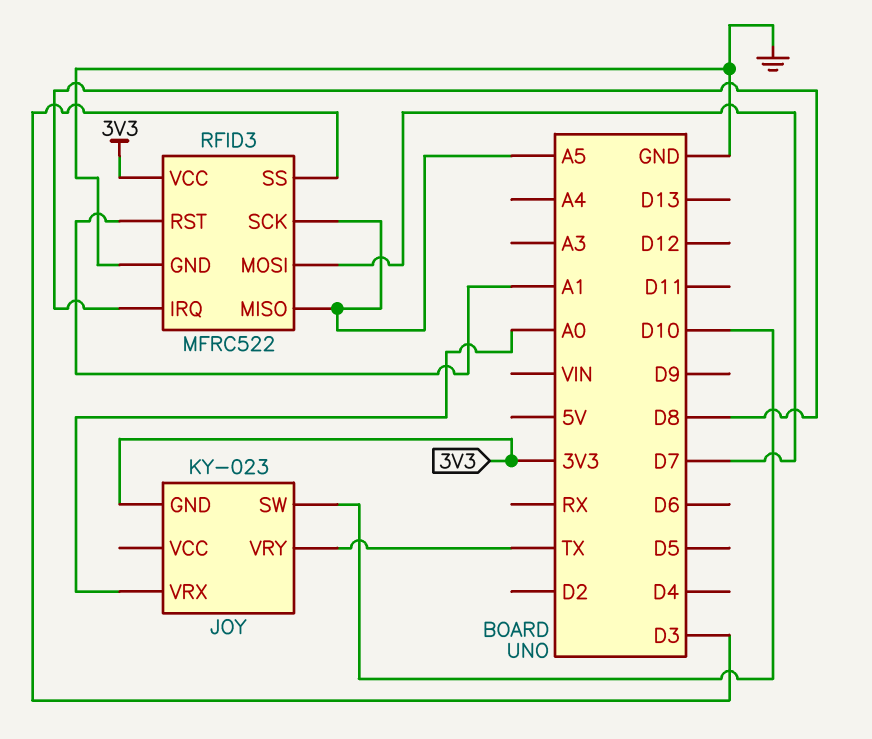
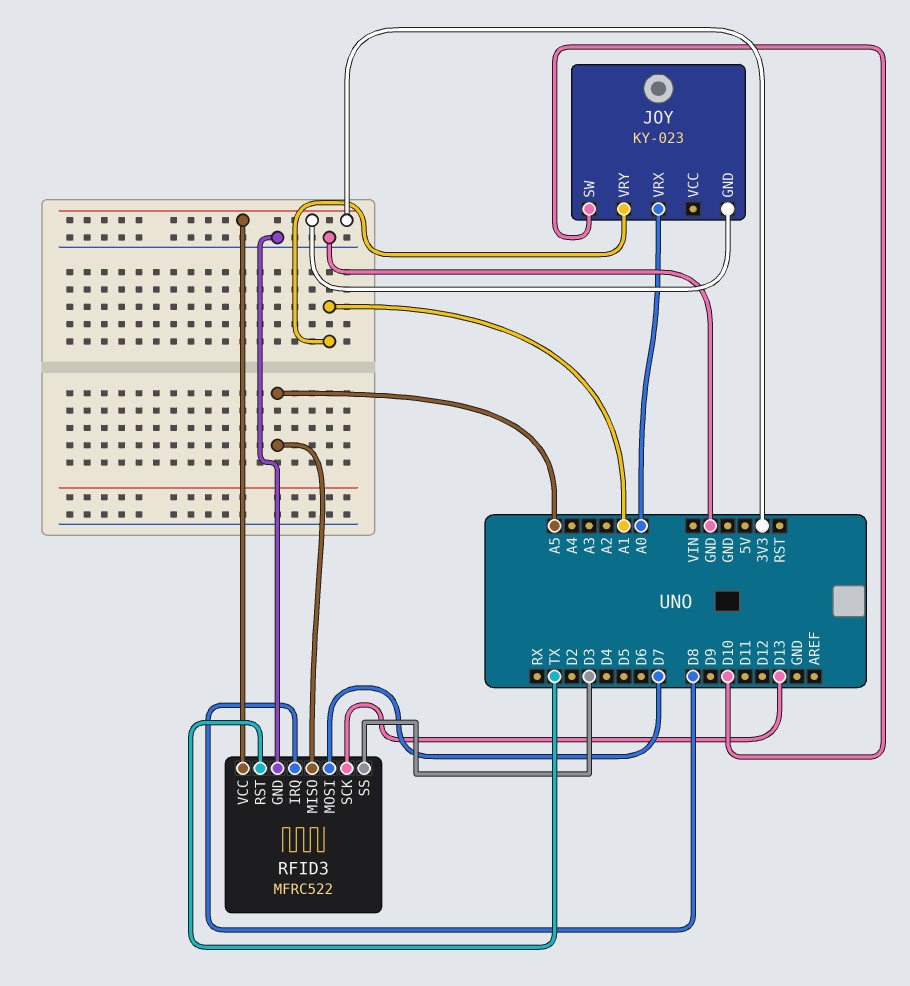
JOY pin VRY: TX -> A1
RFID3 pin RST: A1 -> TX
RFID3 pin SCK: A5 -> D13

